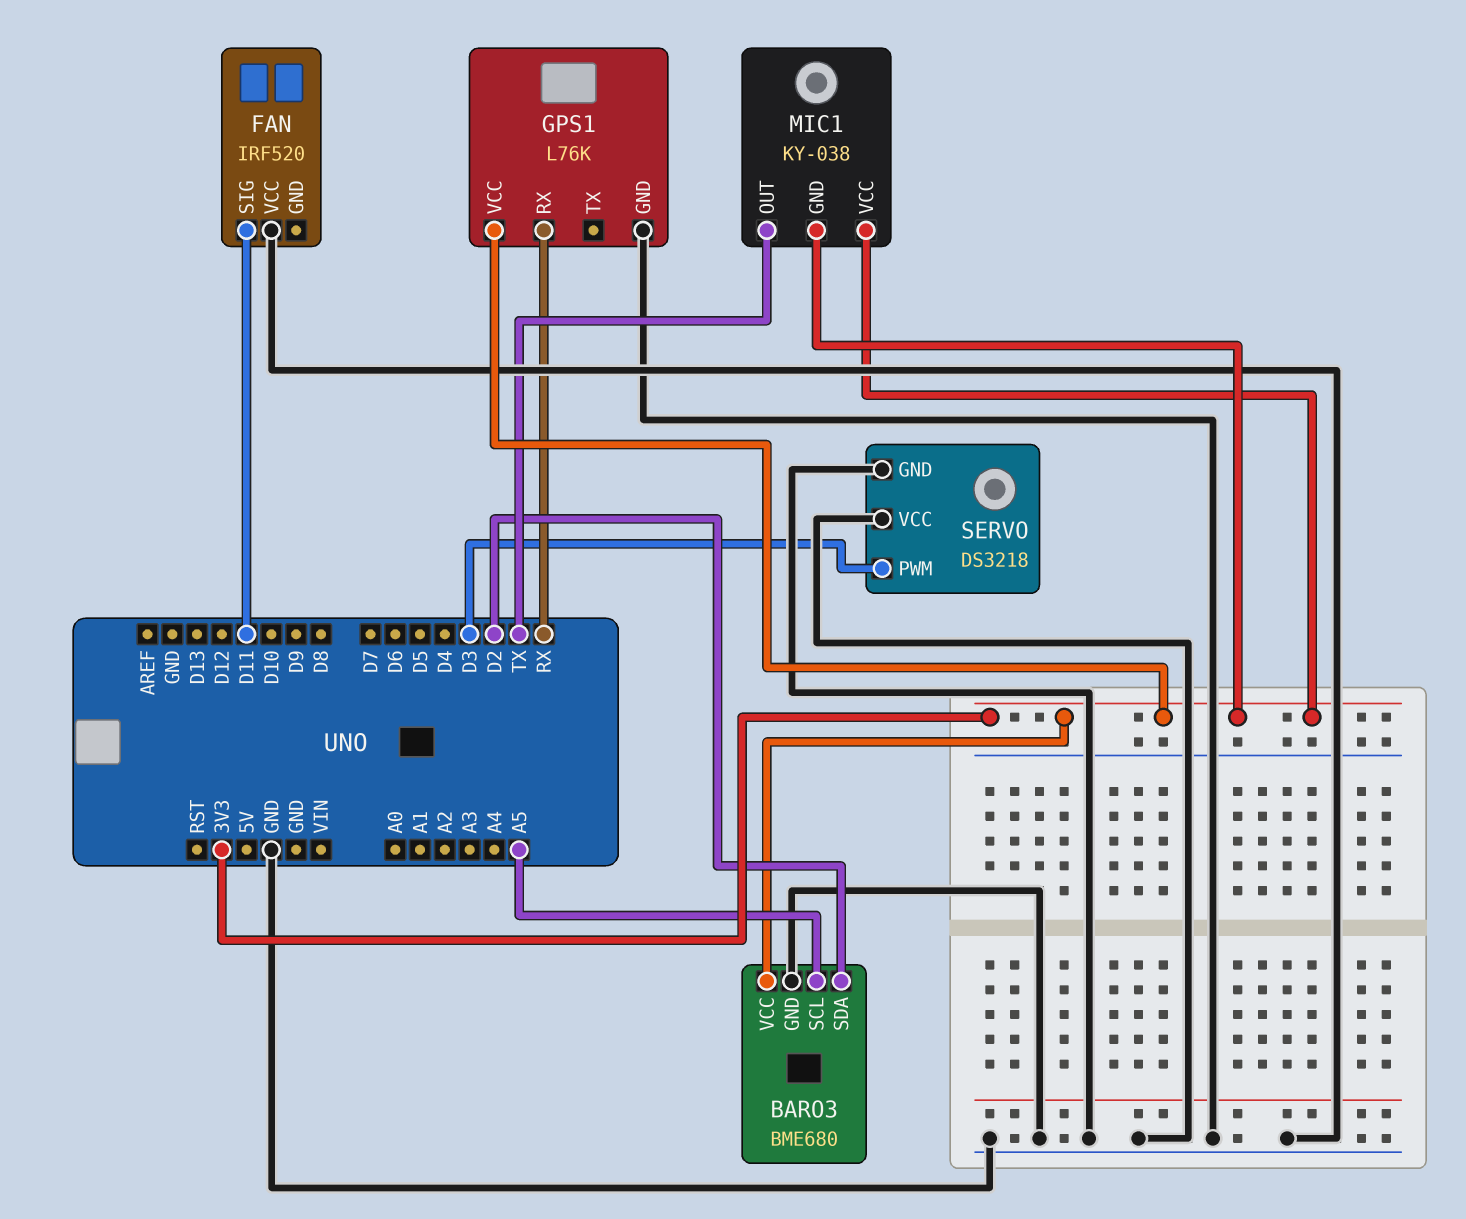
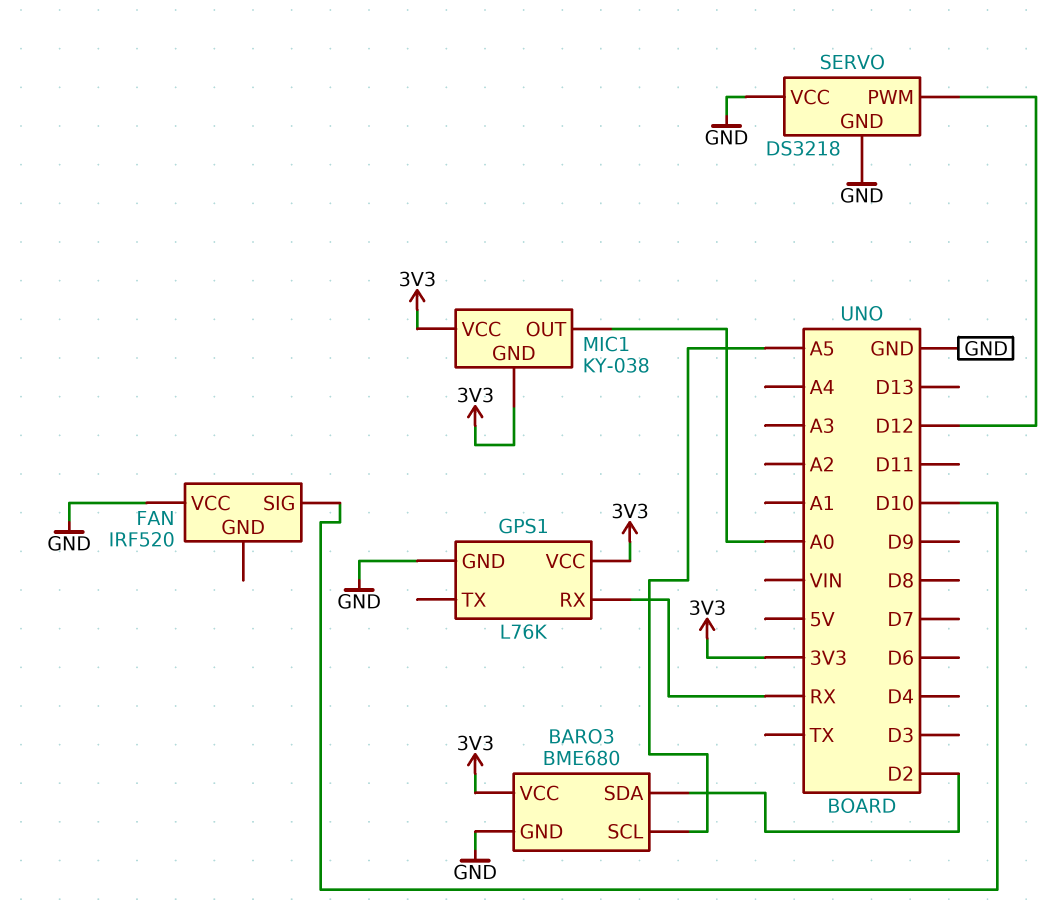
FAN pin SIG: D11 -> D10
MIC1 pin OUT: TX -> A0
SERVO pin PWM: D3 -> D12

